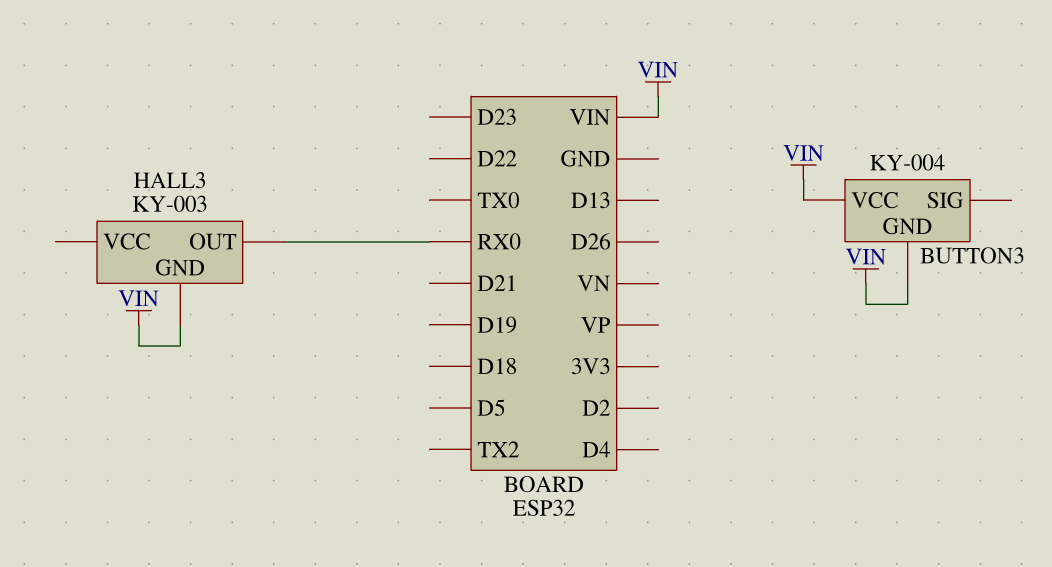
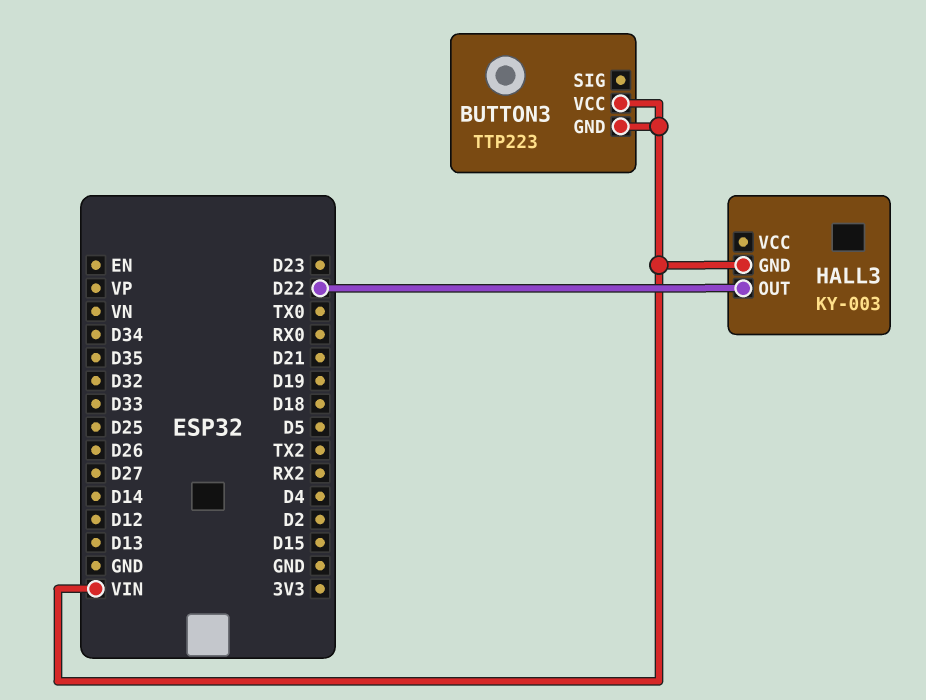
BUTTON3: KY-004 -> TTP223
HALL3 pin OUT: RX0 -> D22

